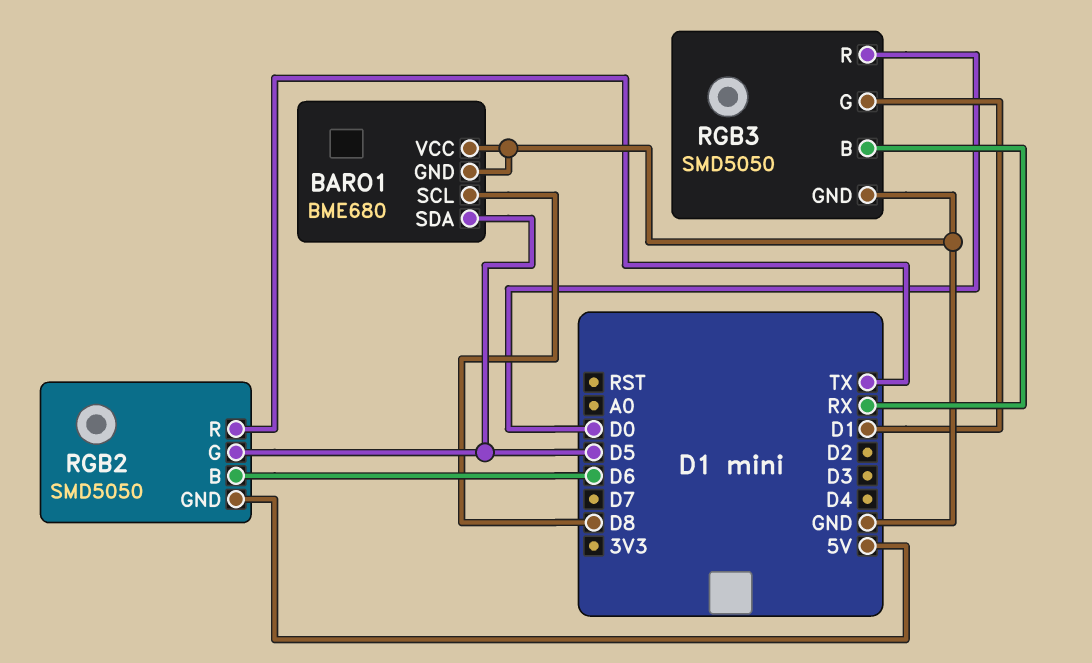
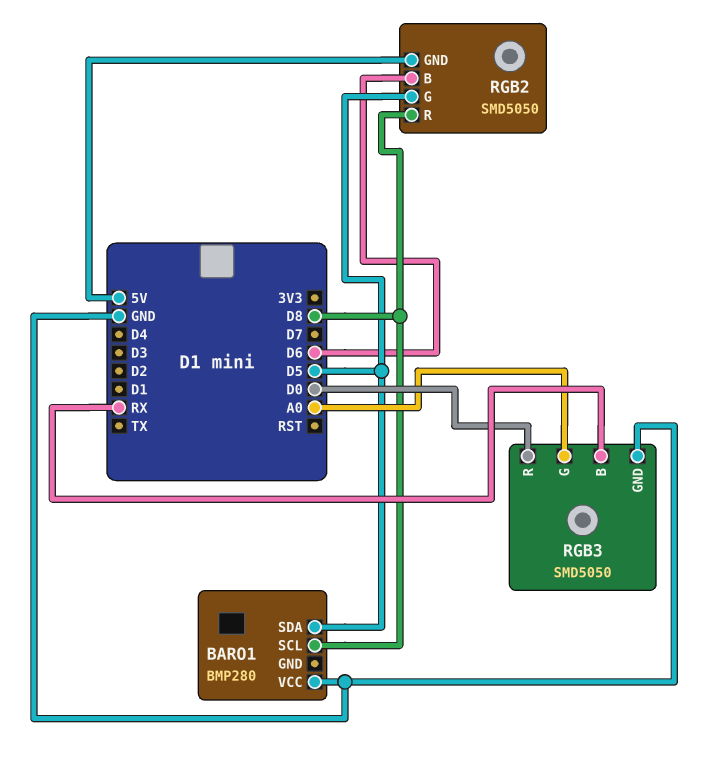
BARO1: BME680 -> BMP280
BARO1 pin GND: GND -> none
RGB2 pin R: TX -> D8
RGB3 pin G: D1 -> A0

